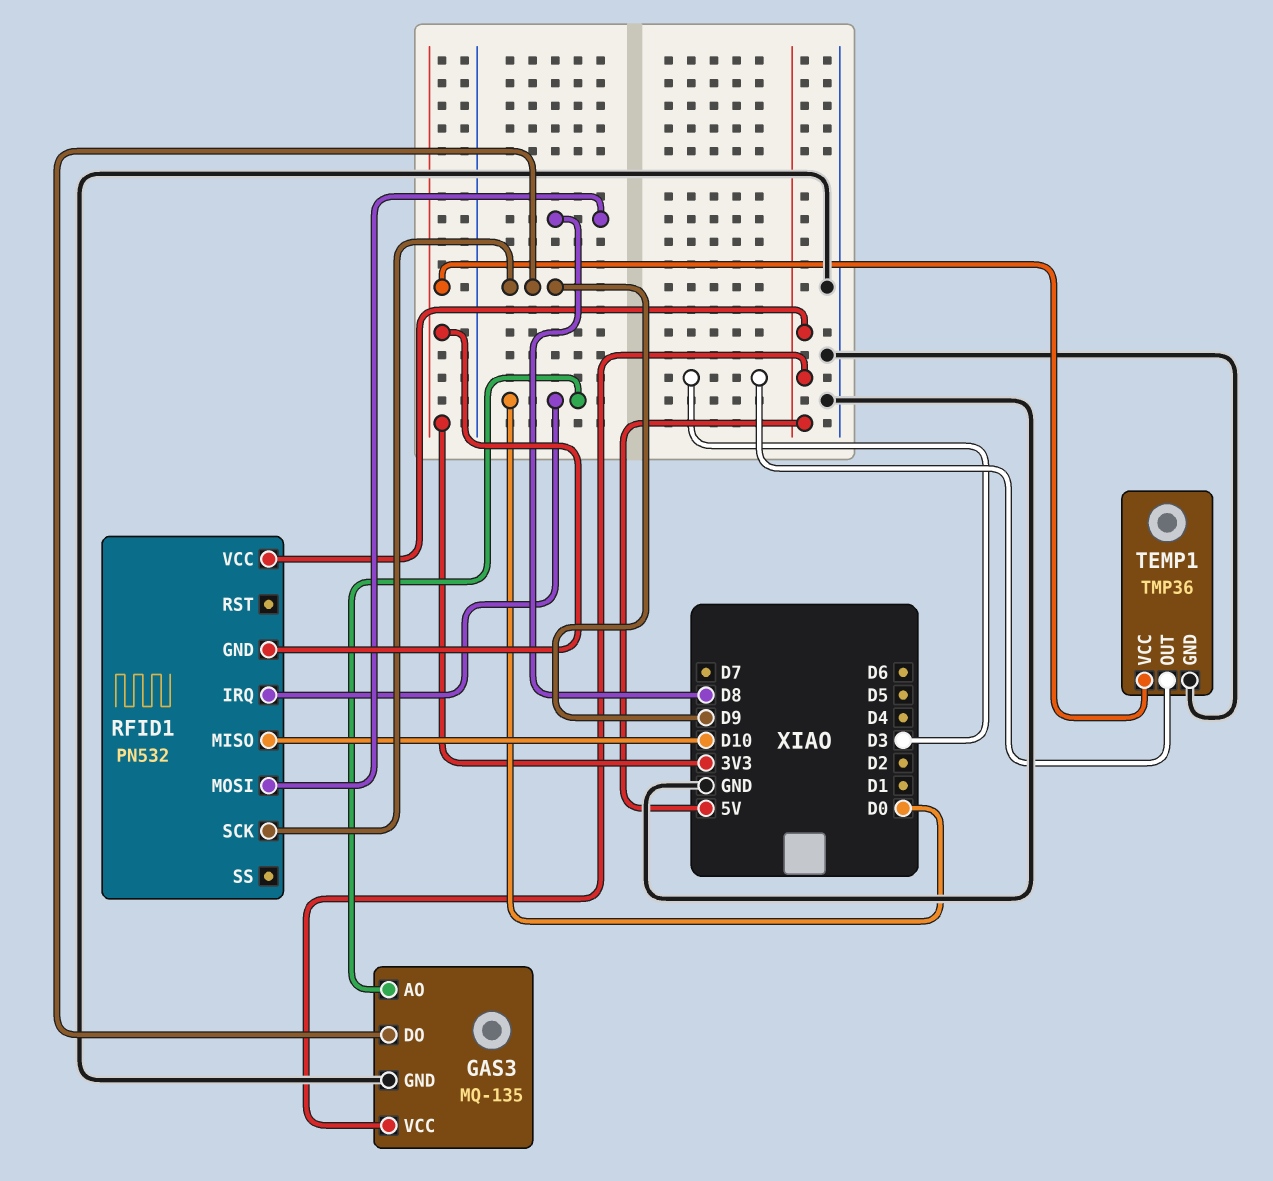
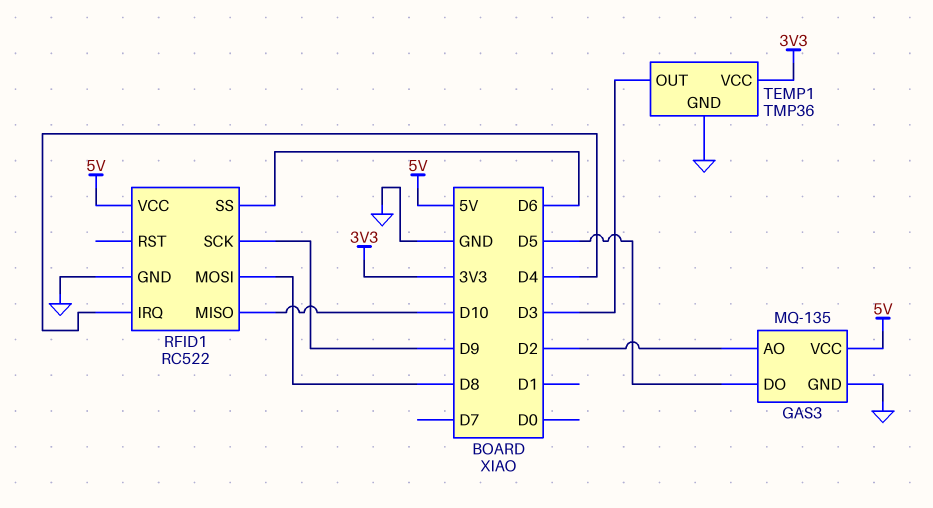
GAS3 pin AO: D0 -> D2
GAS3 pin DO: D9 -> D5
RFID1: PN532 -> RC522
RFID1 pin GND: 3V3 -> GND
RFID1 pin IRQ: D0 -> D4
RFID1 pin SS: none -> D6

